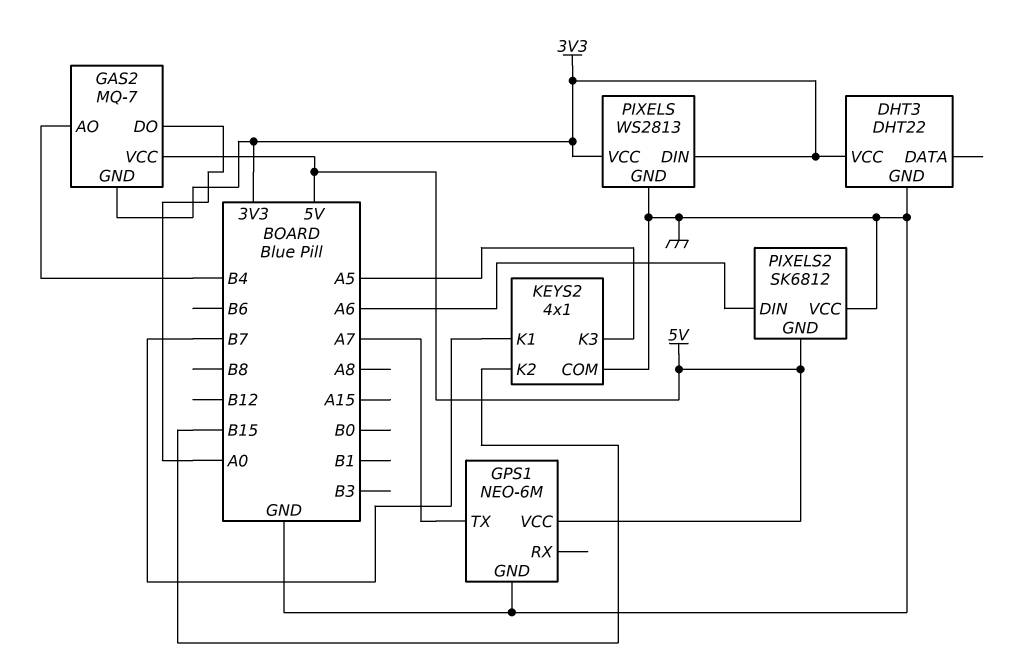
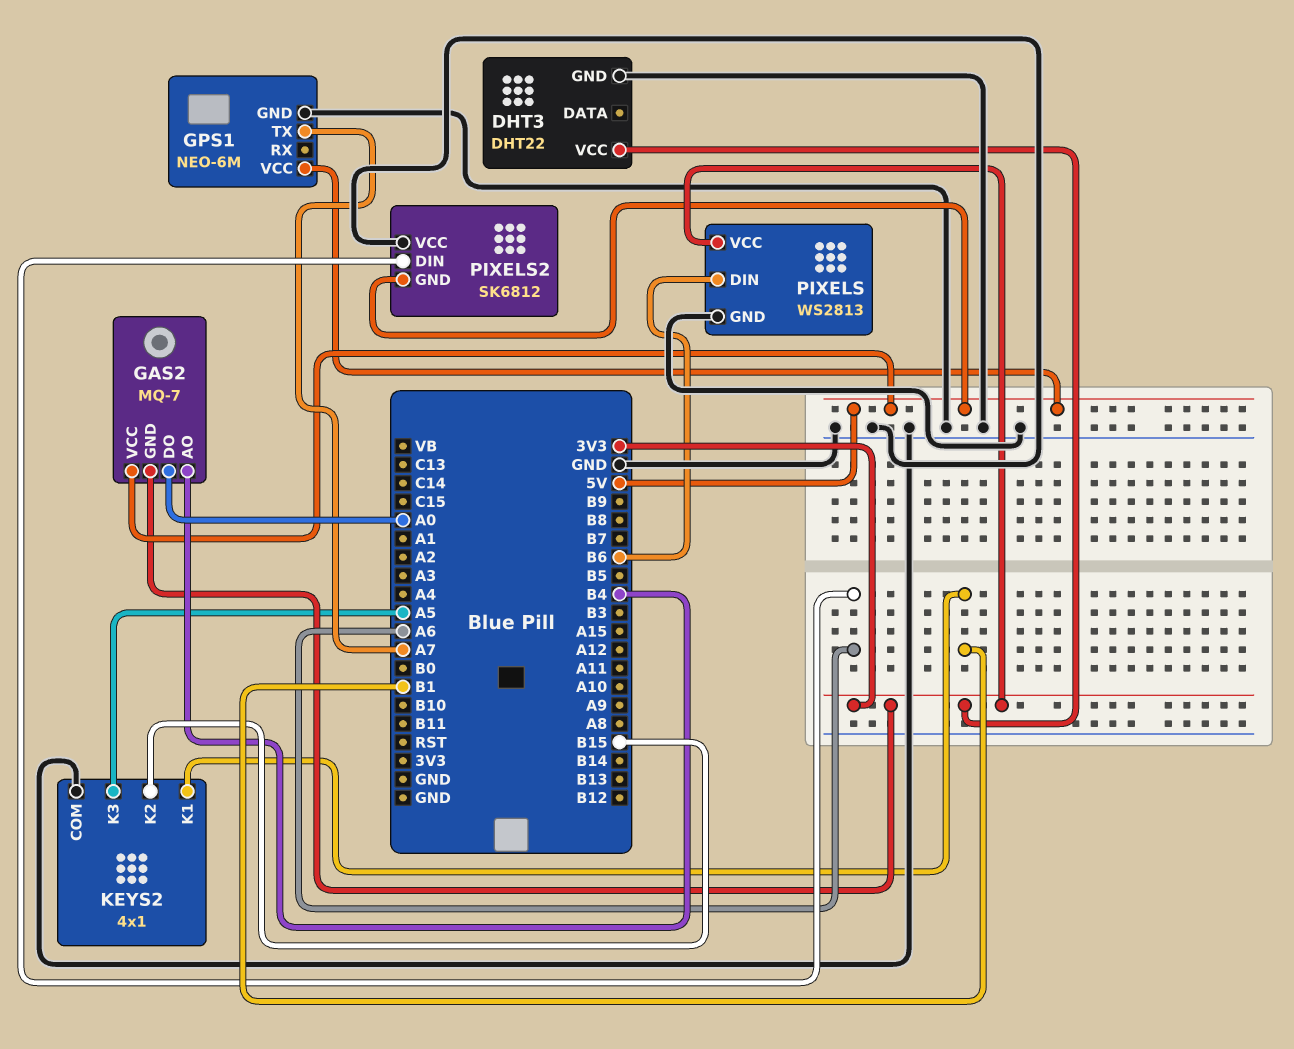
KEYS2 pin K1: B7 -> B1
PIXELS pin DIN: 3V3 -> B6

